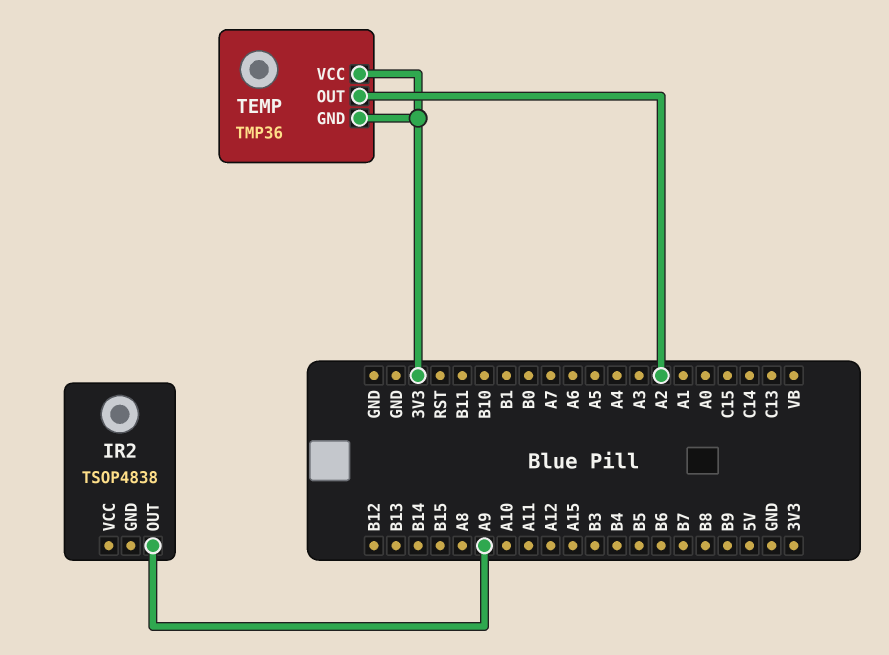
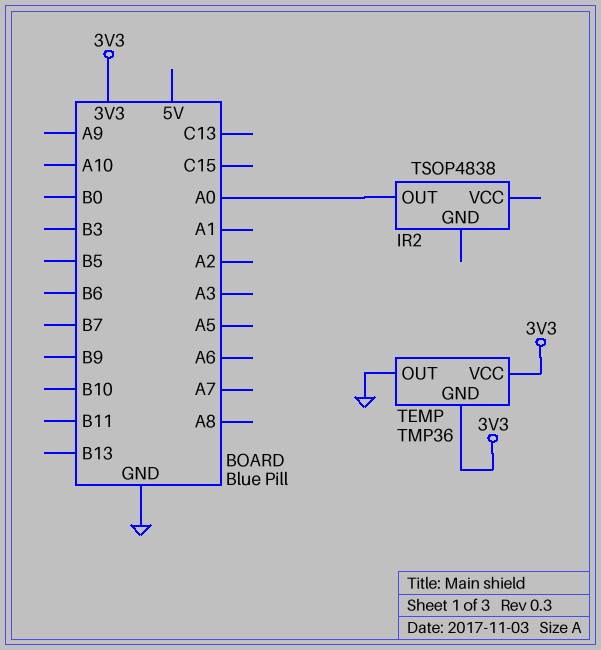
IR2 pin OUT: A9 -> A0
TEMP pin OUT: A2 -> GND

